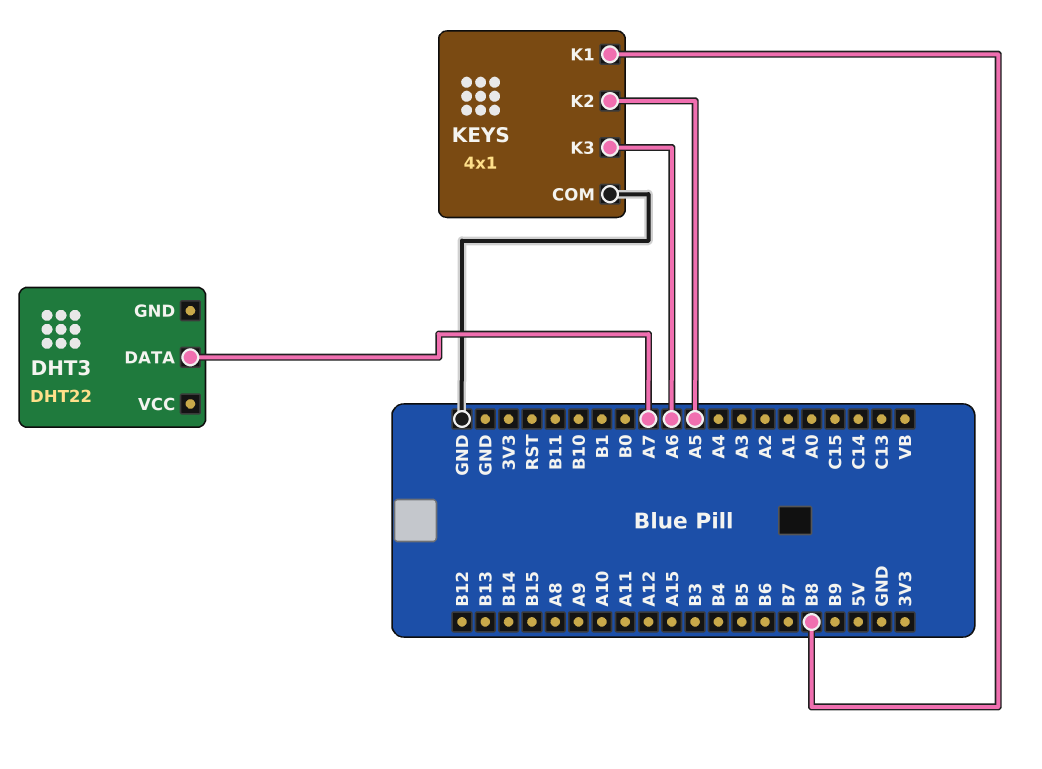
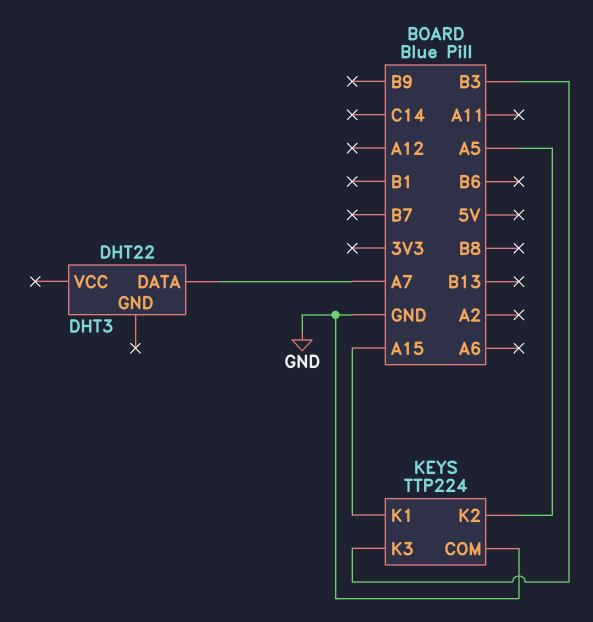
KEYS: 4x1 -> TTP224
KEYS pin K1: B8 -> A15
KEYS pin K3: A6 -> B3

